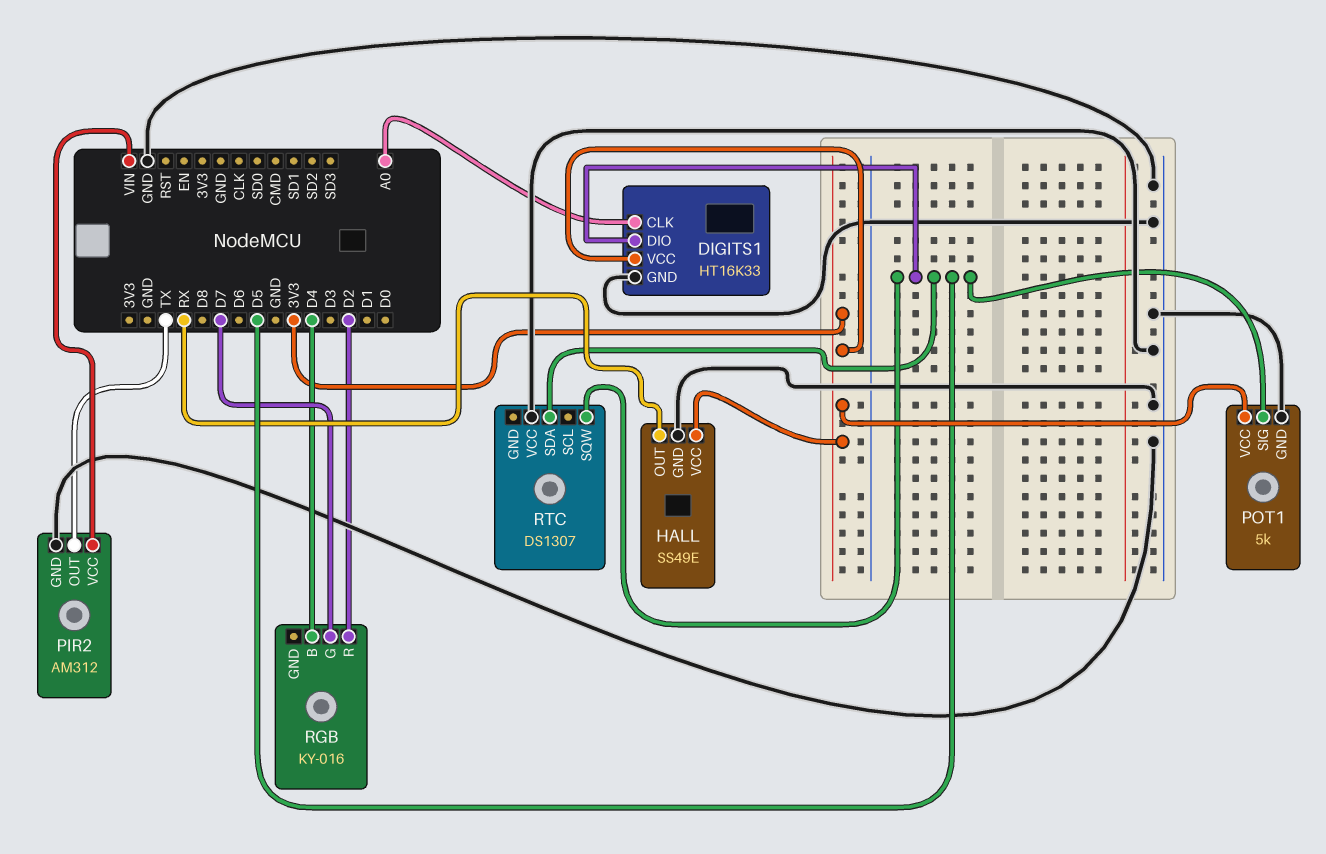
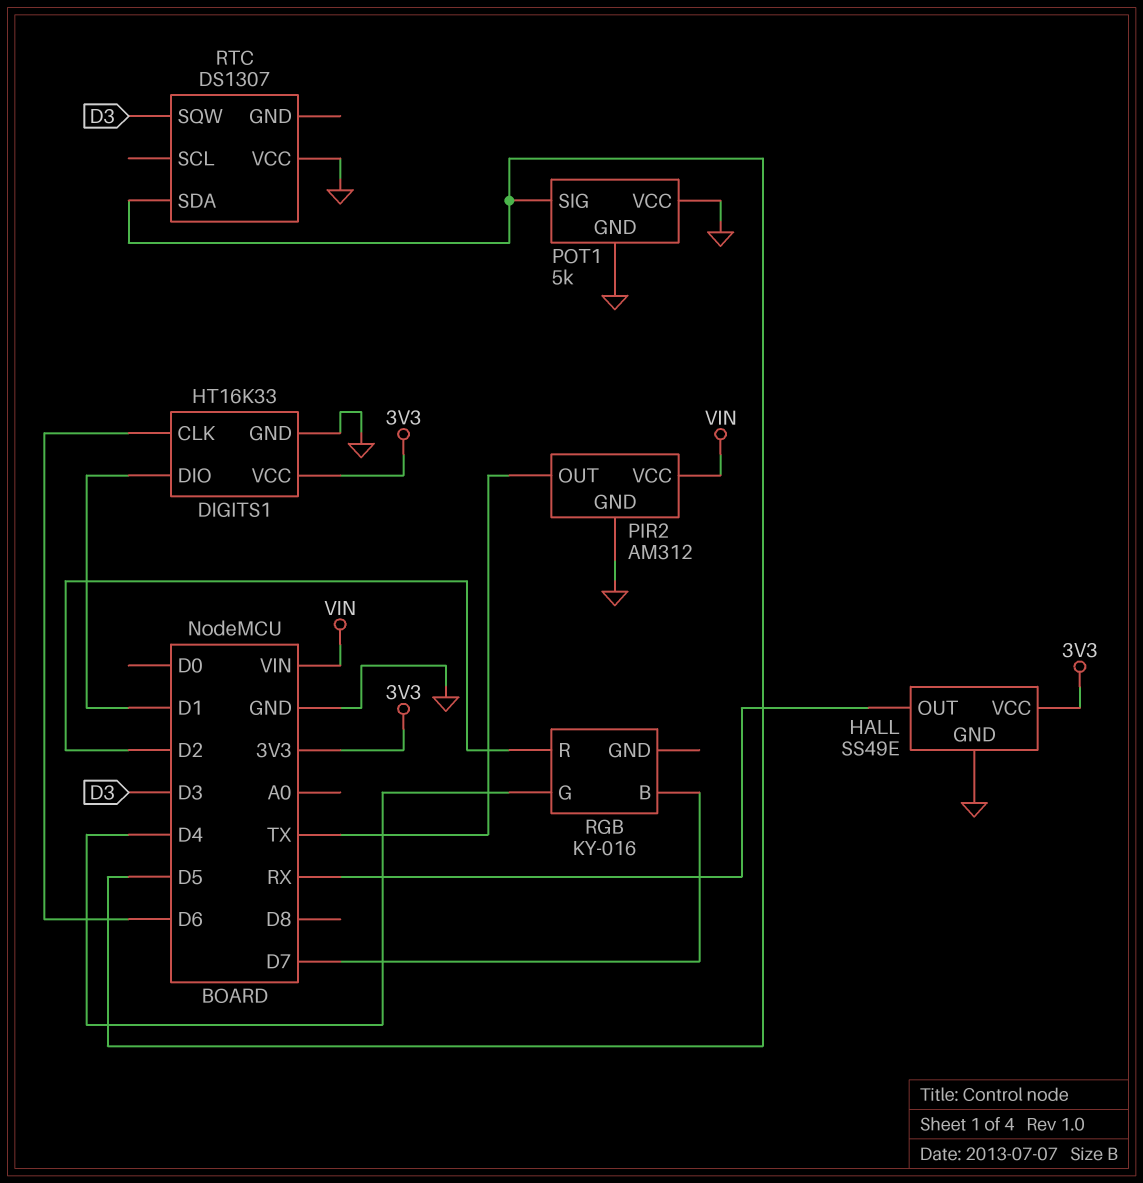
DIGITS1 pin CLK: A0 -> D6
DIGITS1 pin DIO: D5 -> D1
POT1 pin VCC: 3V3 -> GND
RGB pin B: D4 -> D7
RGB pin G: D7 -> D4
RTC pin SQW: D5 -> D3

